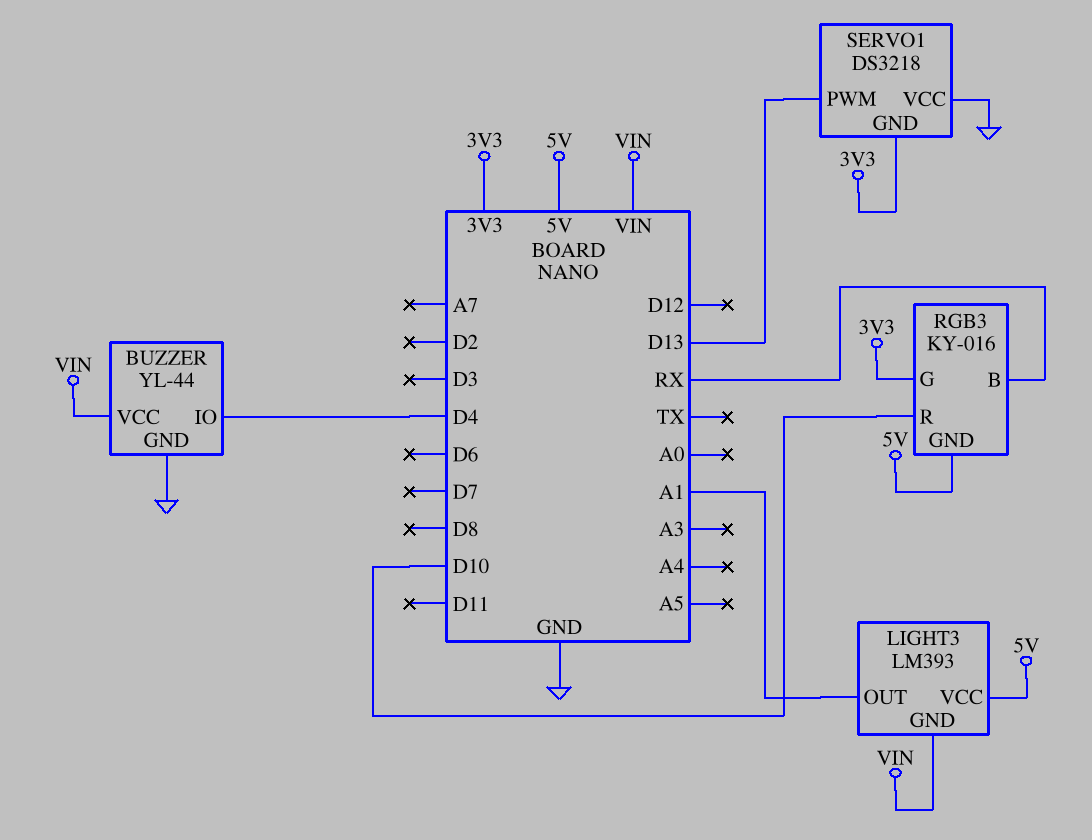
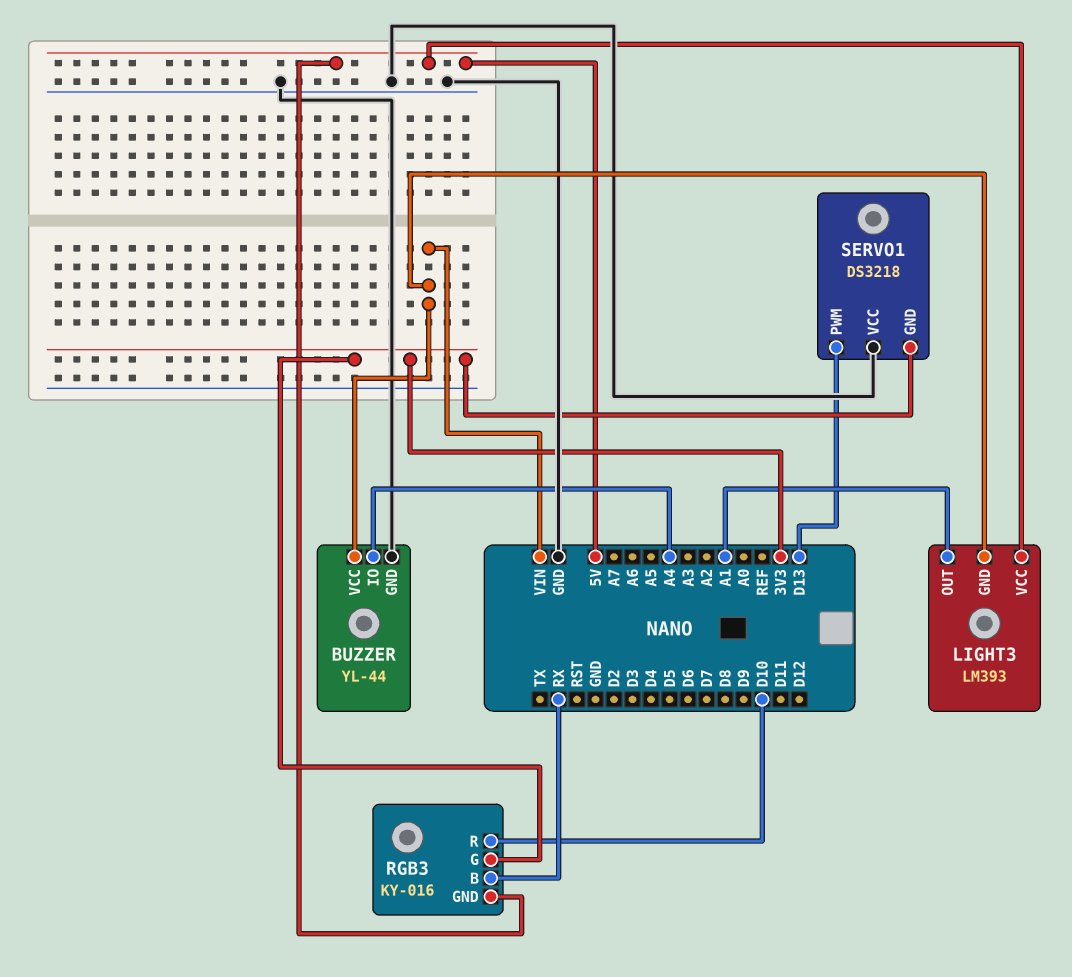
BUZZER pin IO: D4 -> A4

